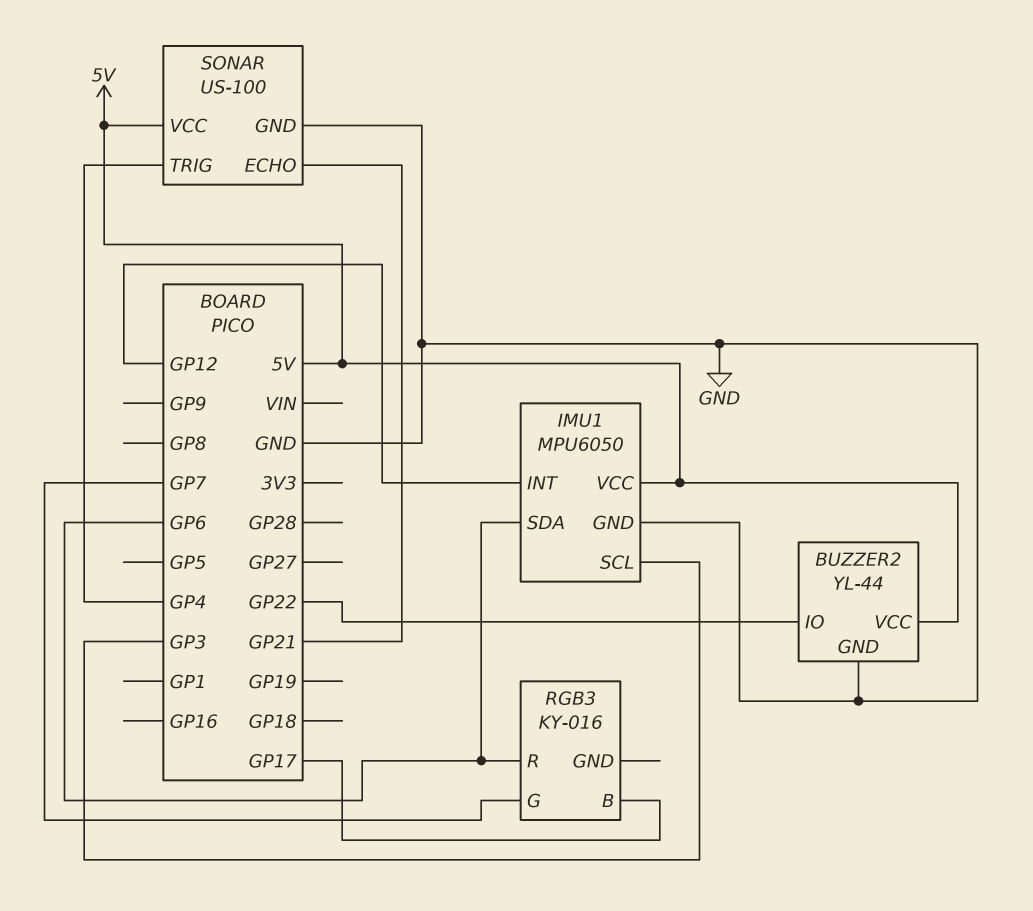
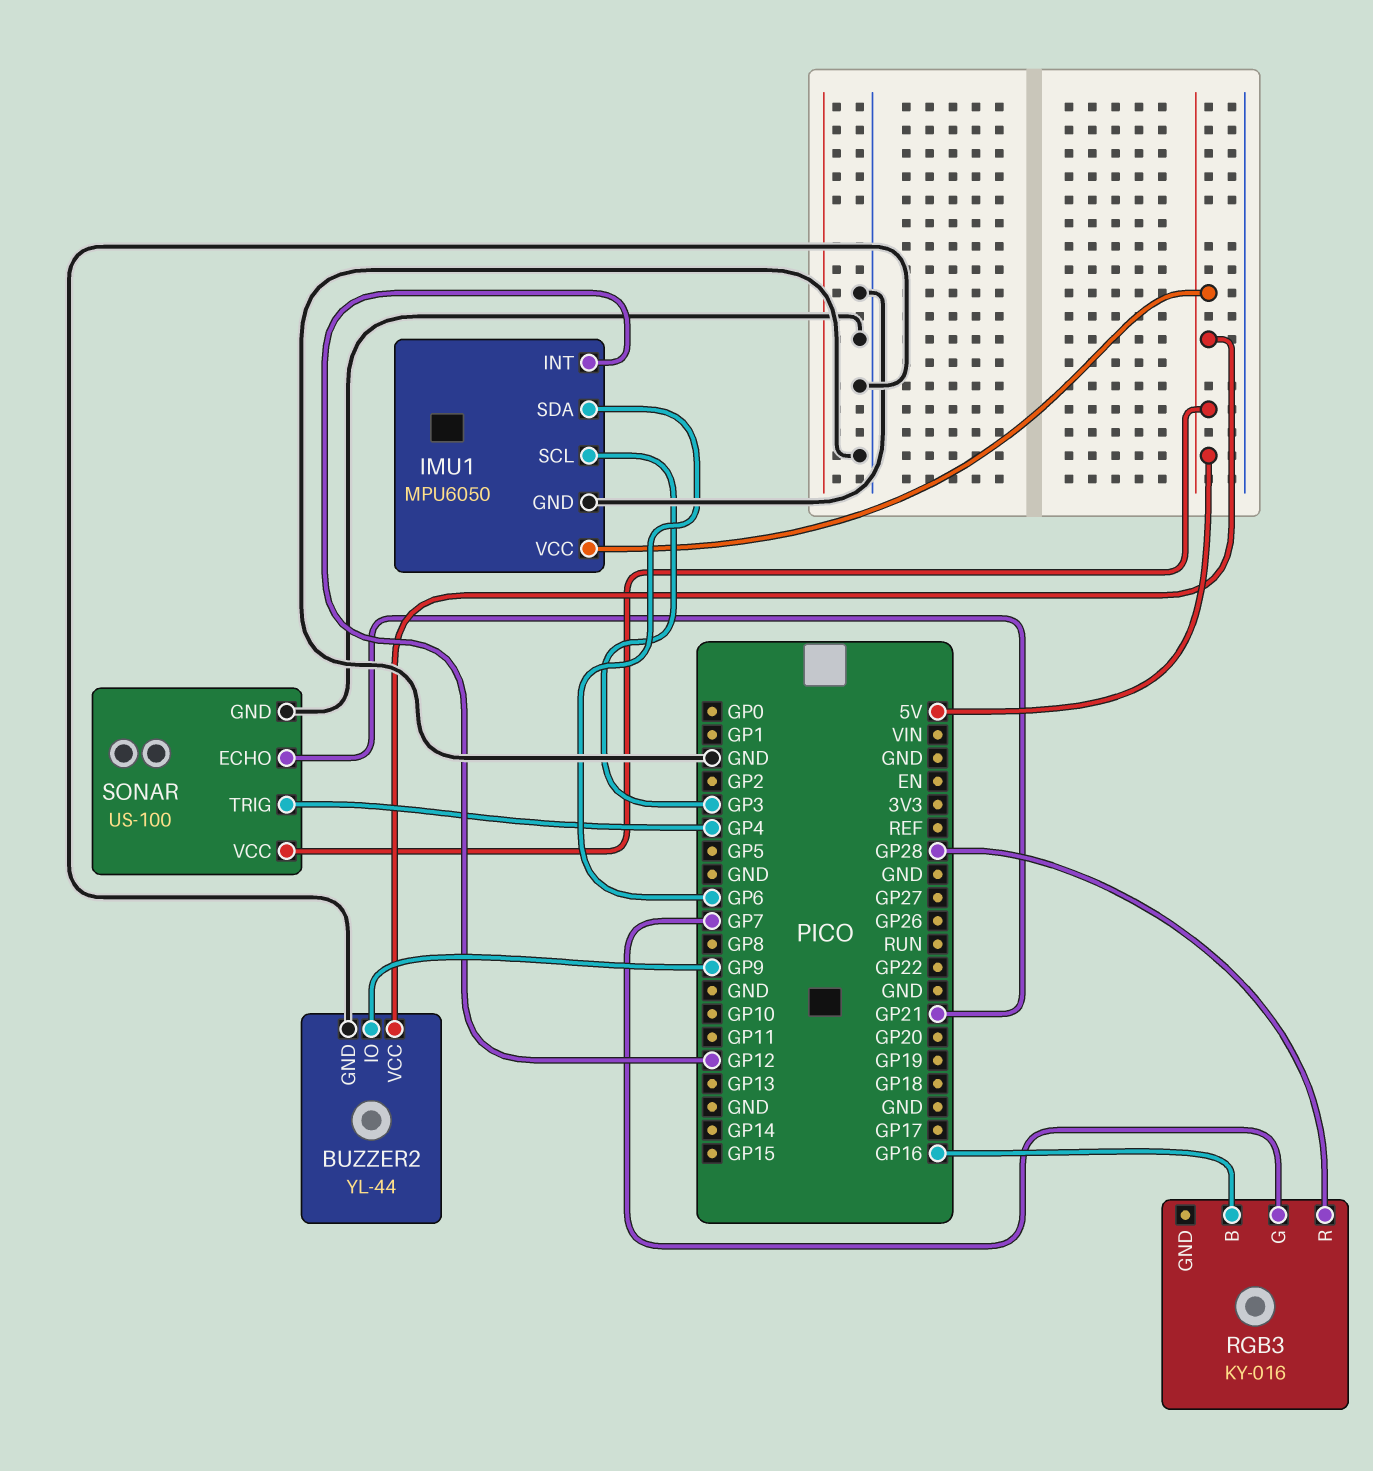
BUZZER2 pin IO: GP22 -> GP9
RGB3 pin B: GP17 -> GP16
RGB3 pin R: GP6 -> GP28

